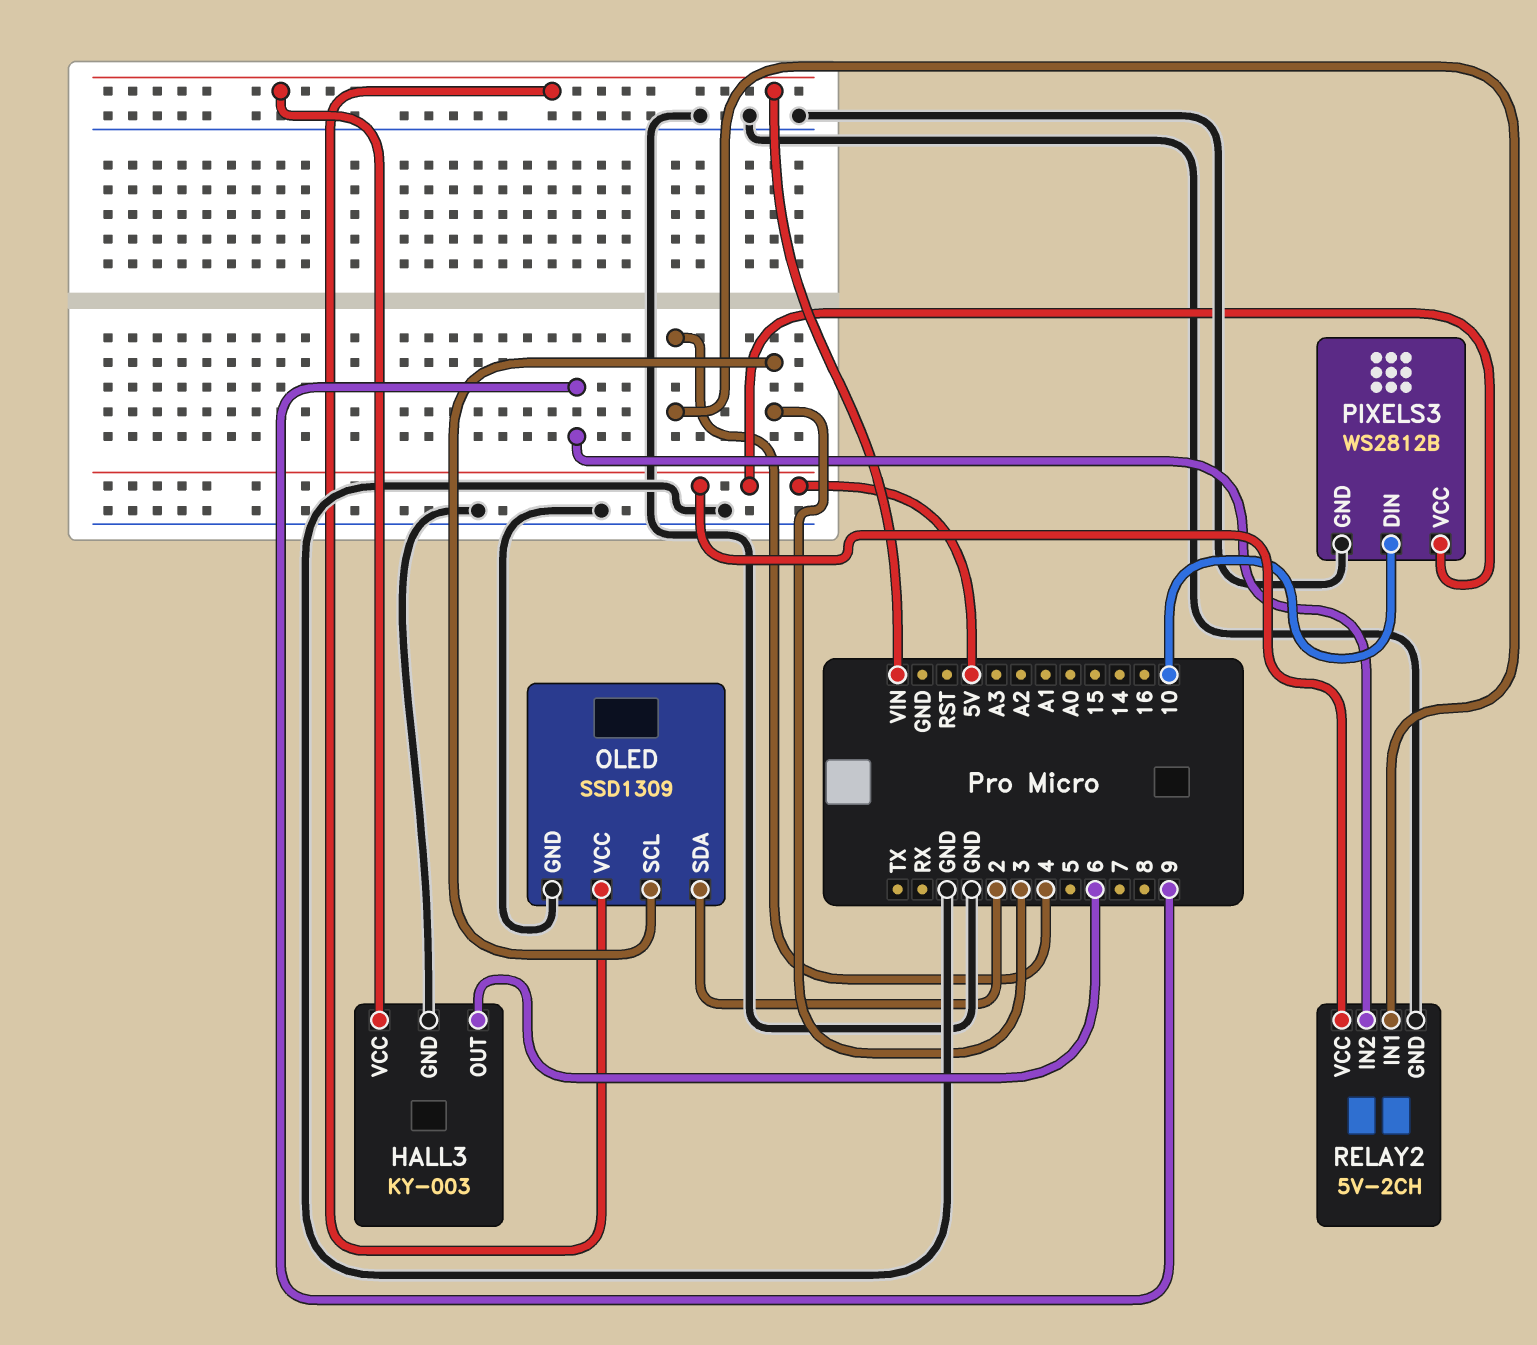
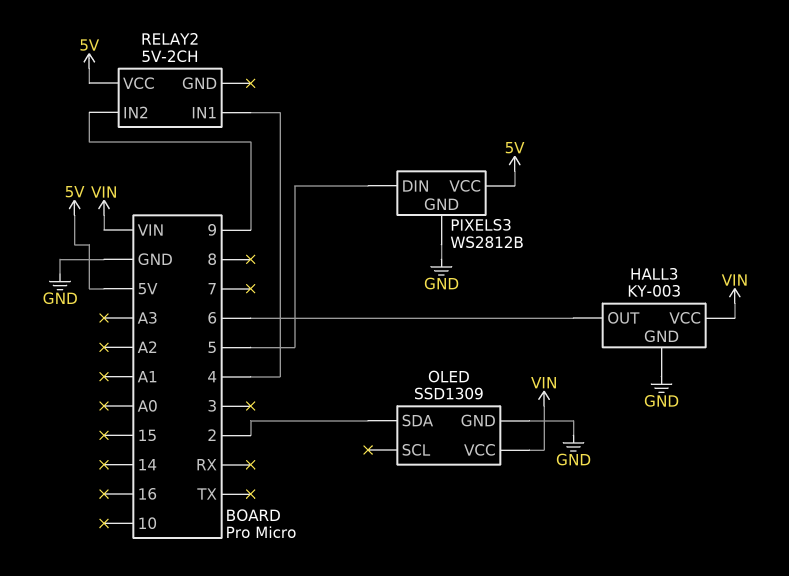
OLED pin SCL: 3 -> none
PIXELS3 pin DIN: 10 -> 5
RELAY2 pin GND: GND -> none

